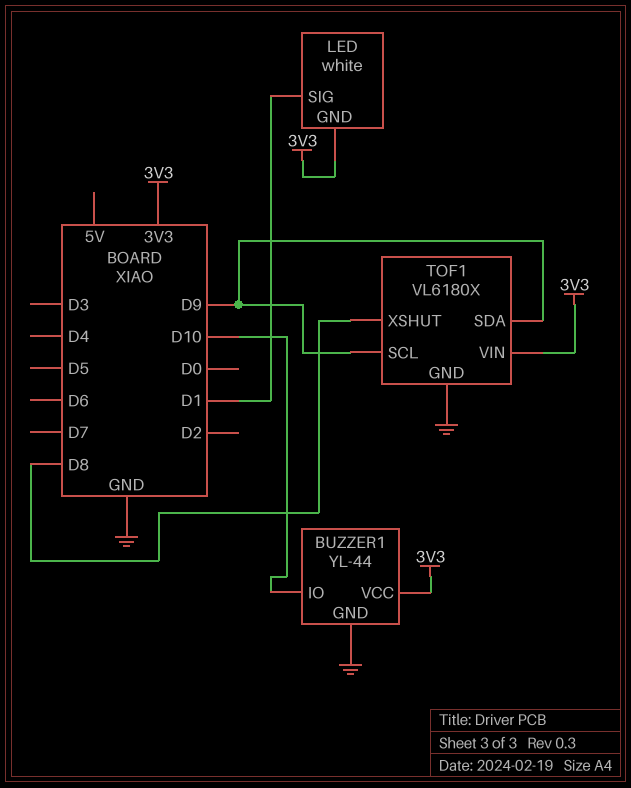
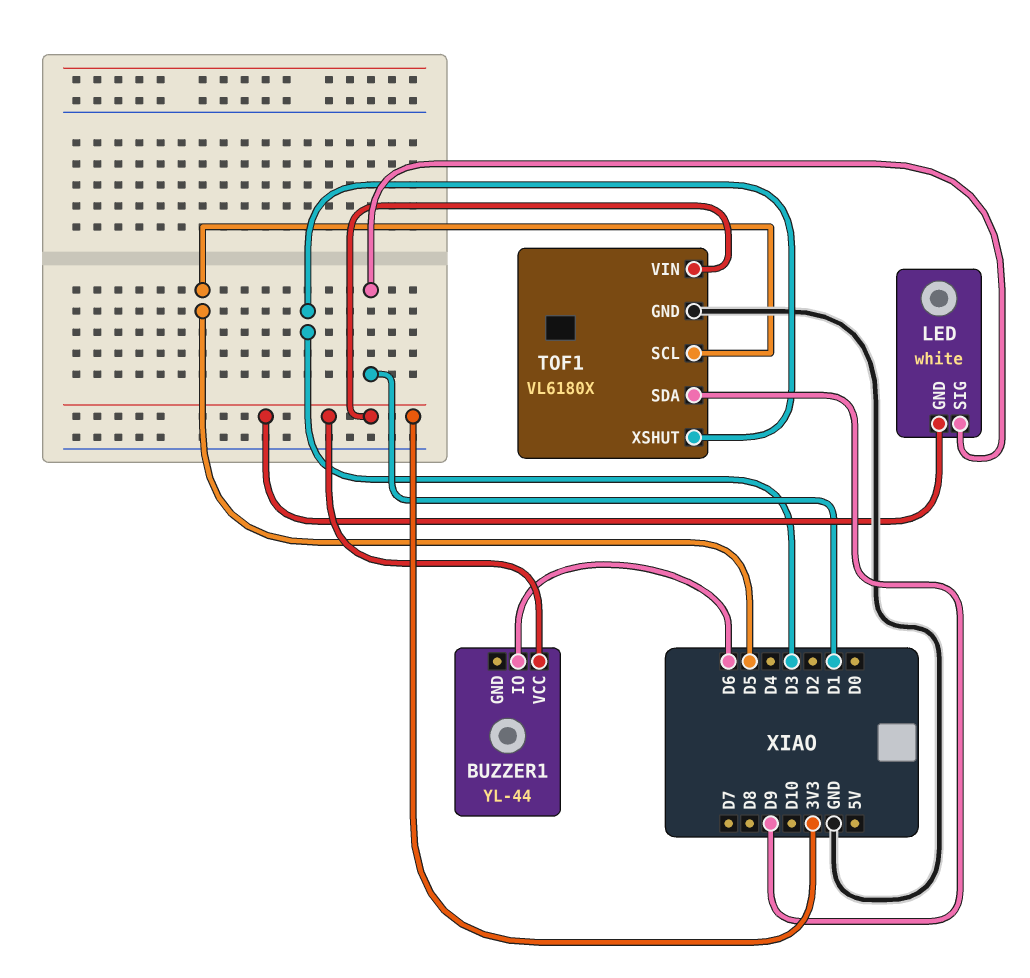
BUZZER1 pin GND: GND -> none
BUZZER1 pin IO: D10 -> D6
TOF1 pin SCL: D9 -> D5
TOF1 pin XSHUT: D8 -> D3

